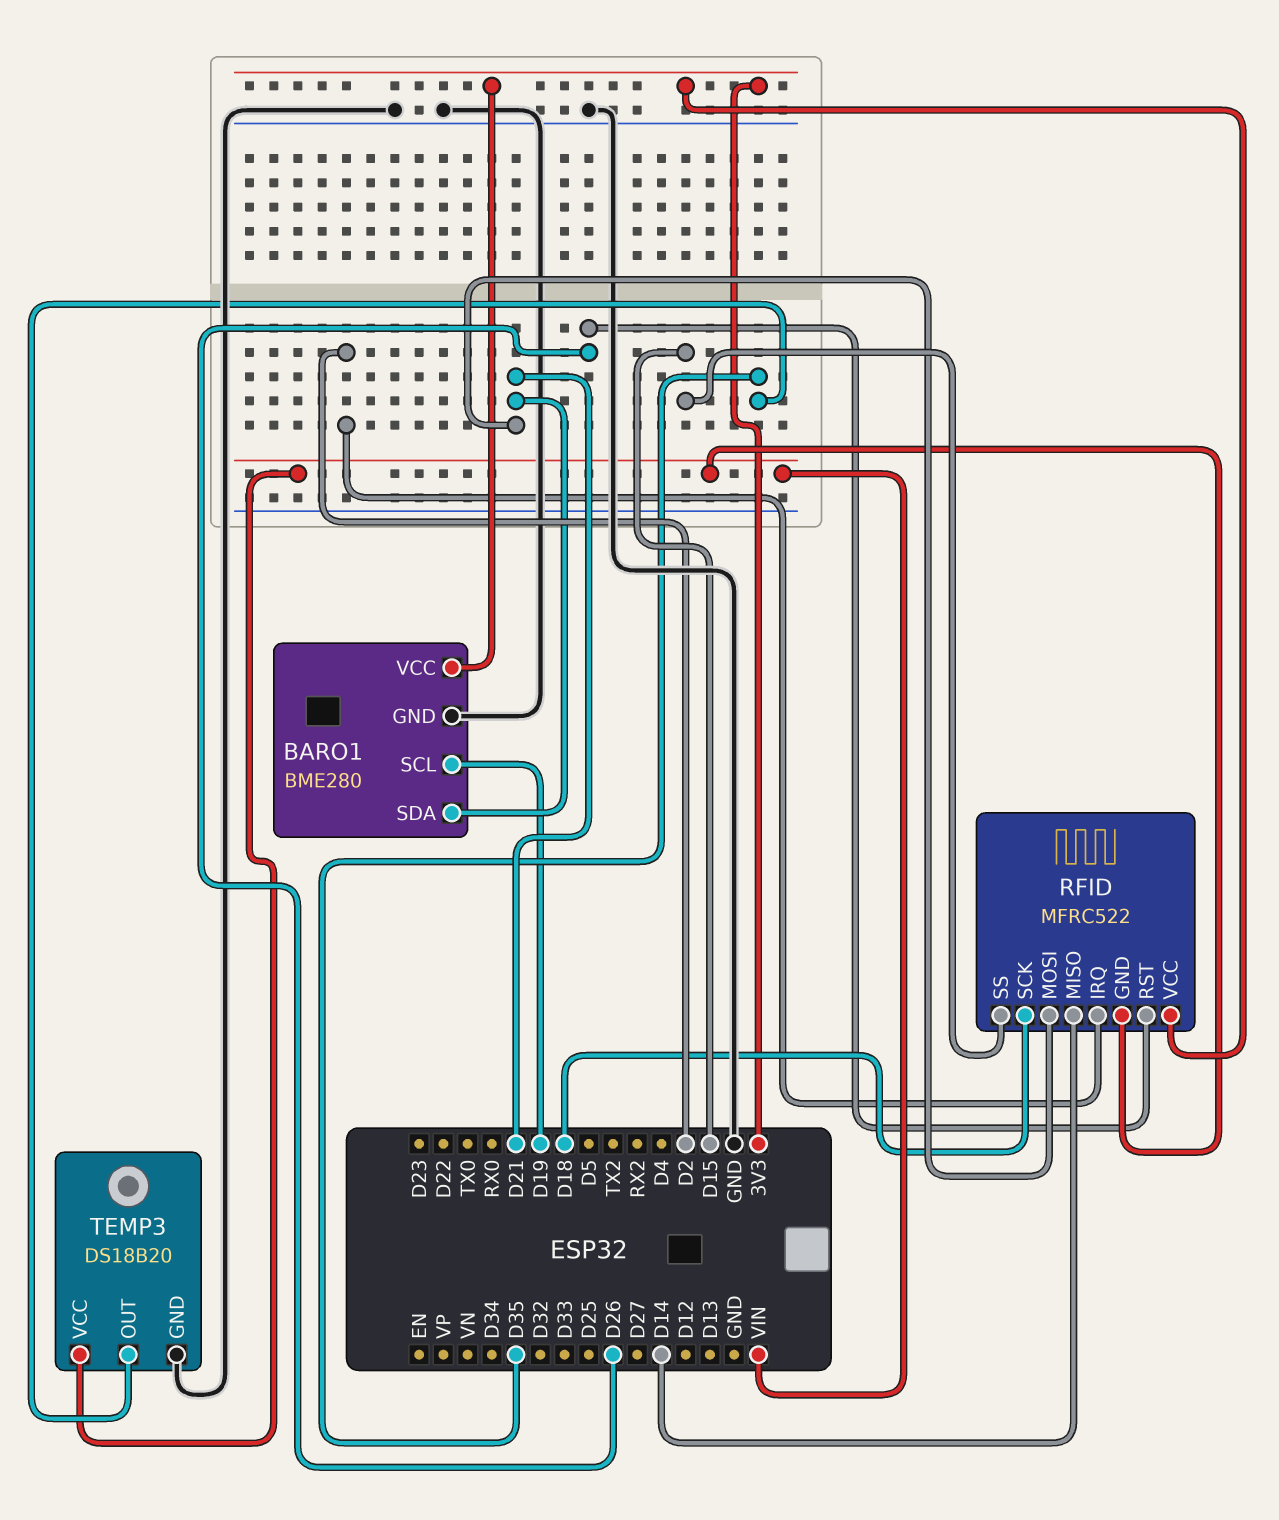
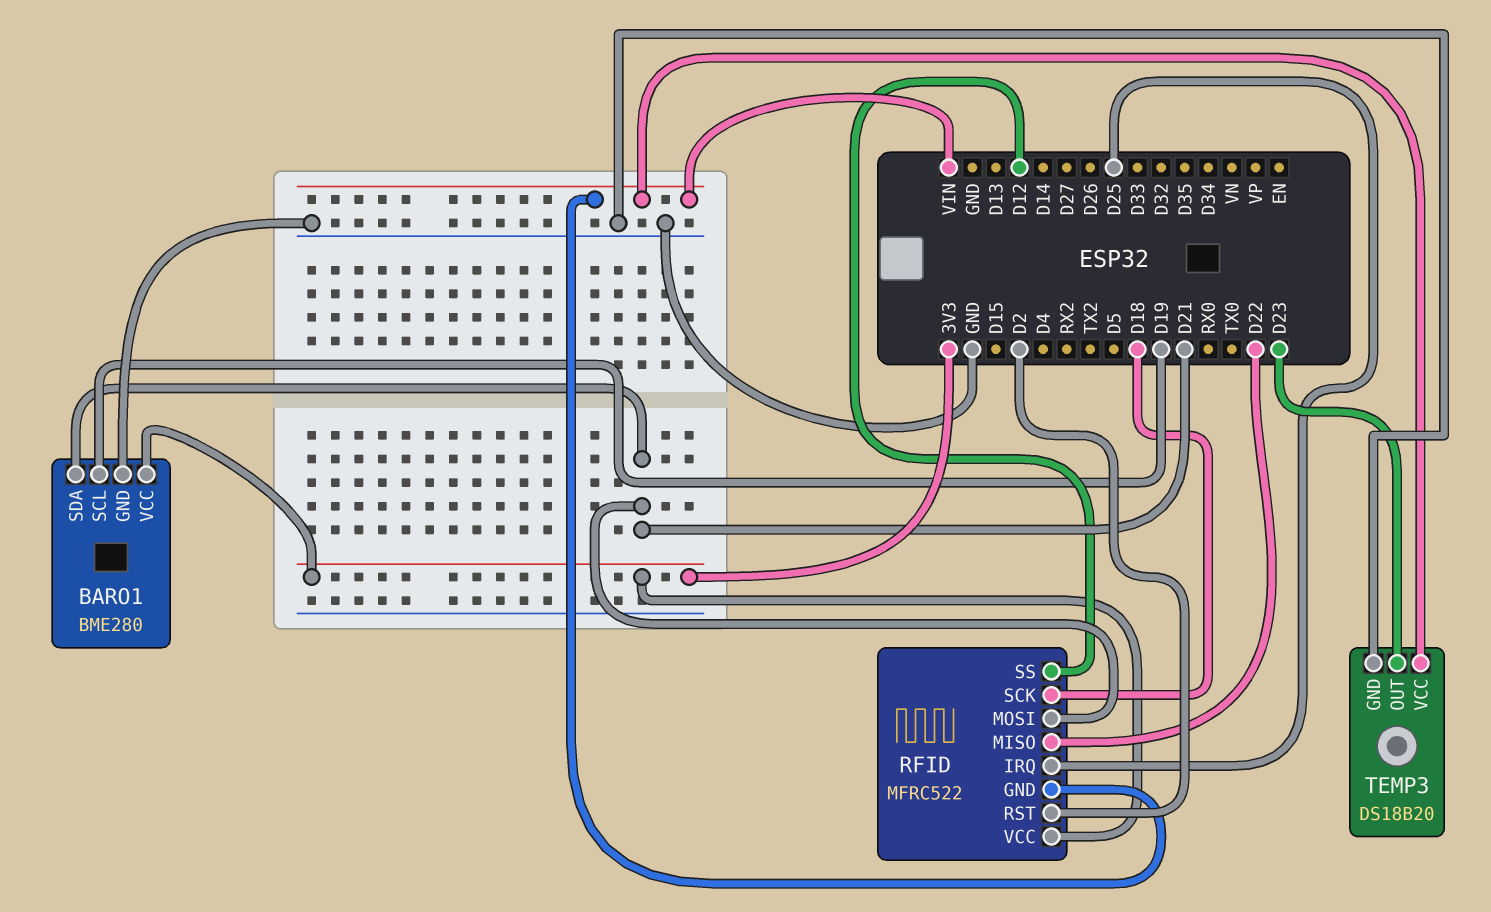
RFID pin IRQ: D2 -> D25
RFID pin MISO: D14 -> D22
RFID pin RST: D26 -> D2
RFID pin SS: D15 -> D12
TEMP3 pin OUT: D35 -> D23

